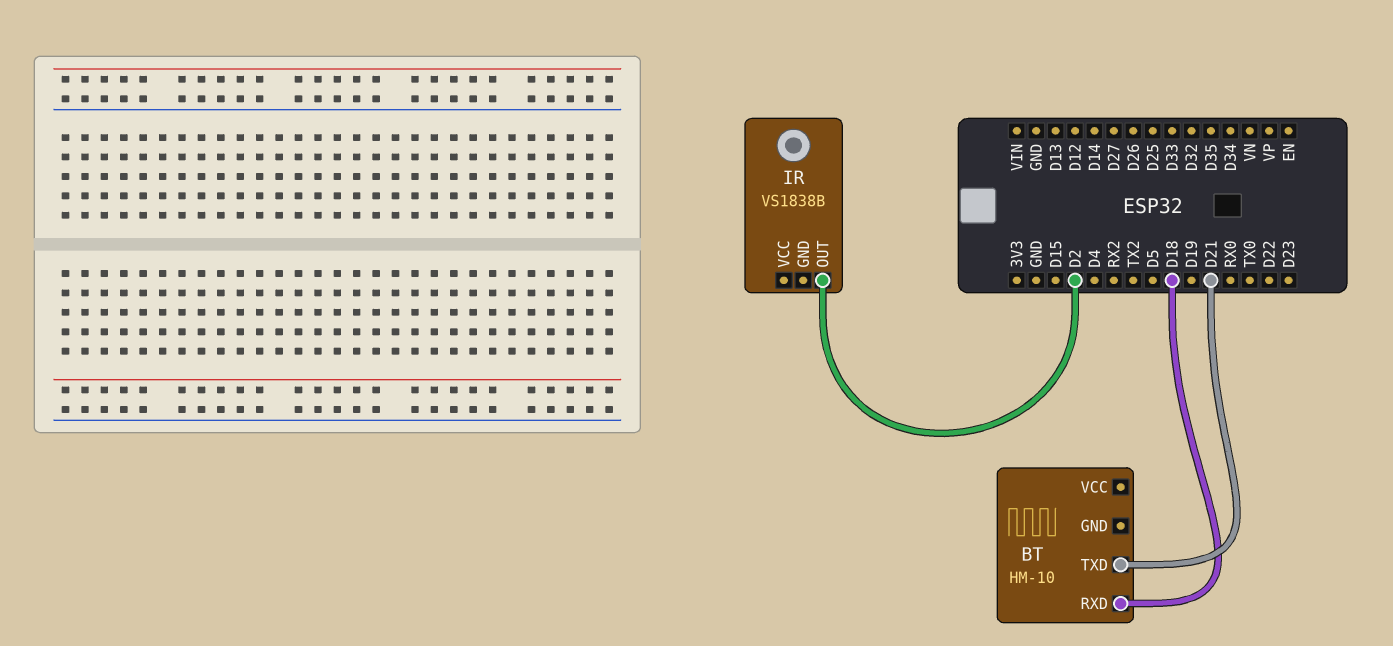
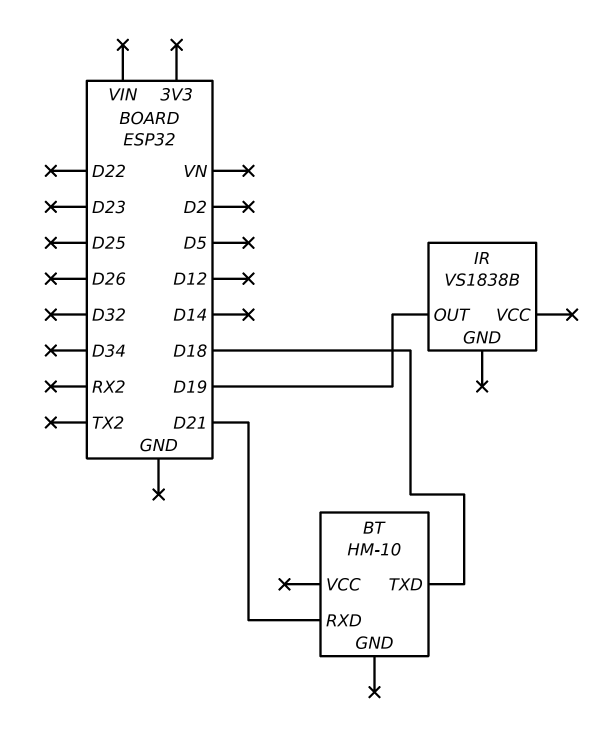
BT pin RXD: D18 -> D21
BT pin TXD: D21 -> D18
IR pin OUT: D2 -> D19

